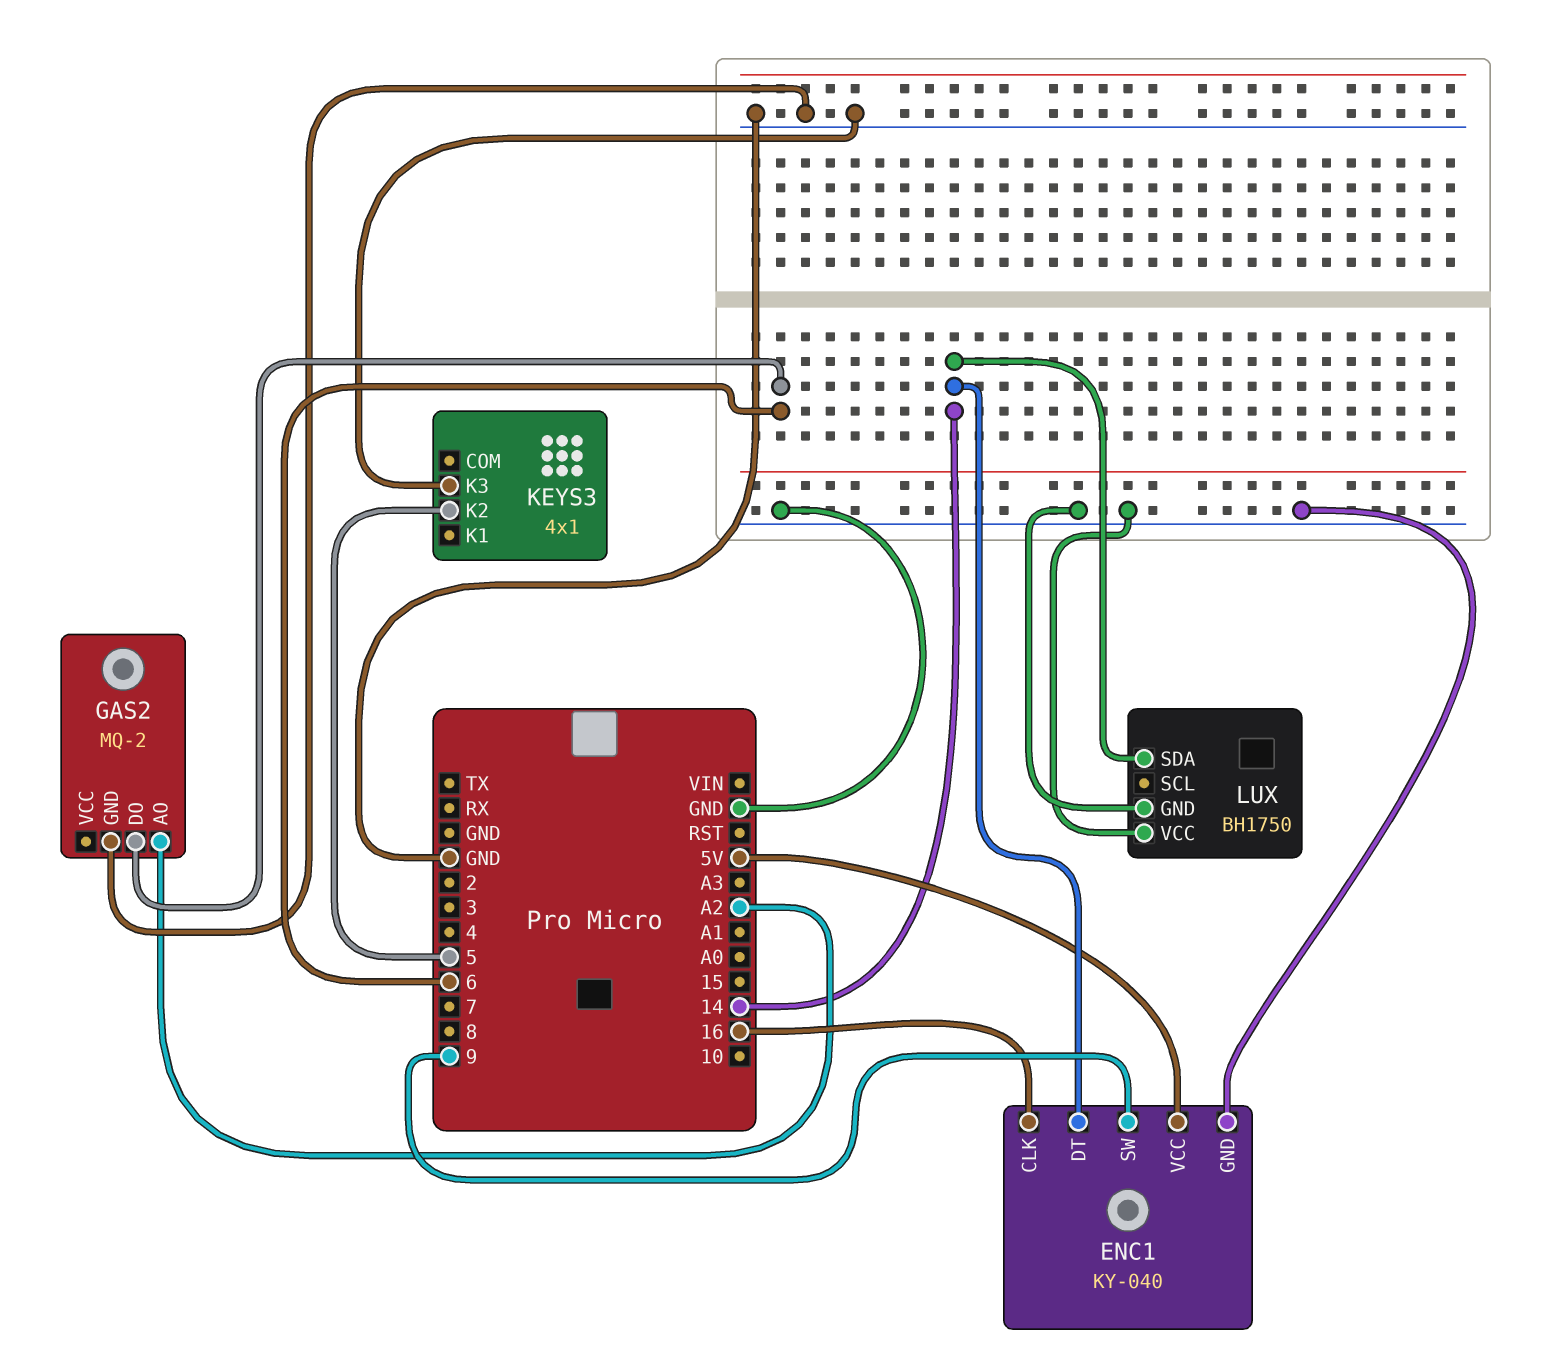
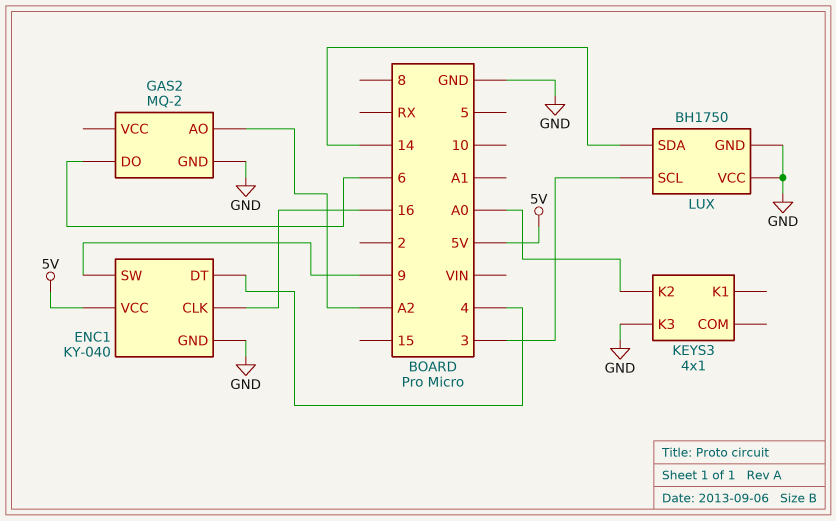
ENC1 pin DT: 14 -> 4
KEYS3 pin K2: 5 -> A0
LUX pin SCL: none -> 3

